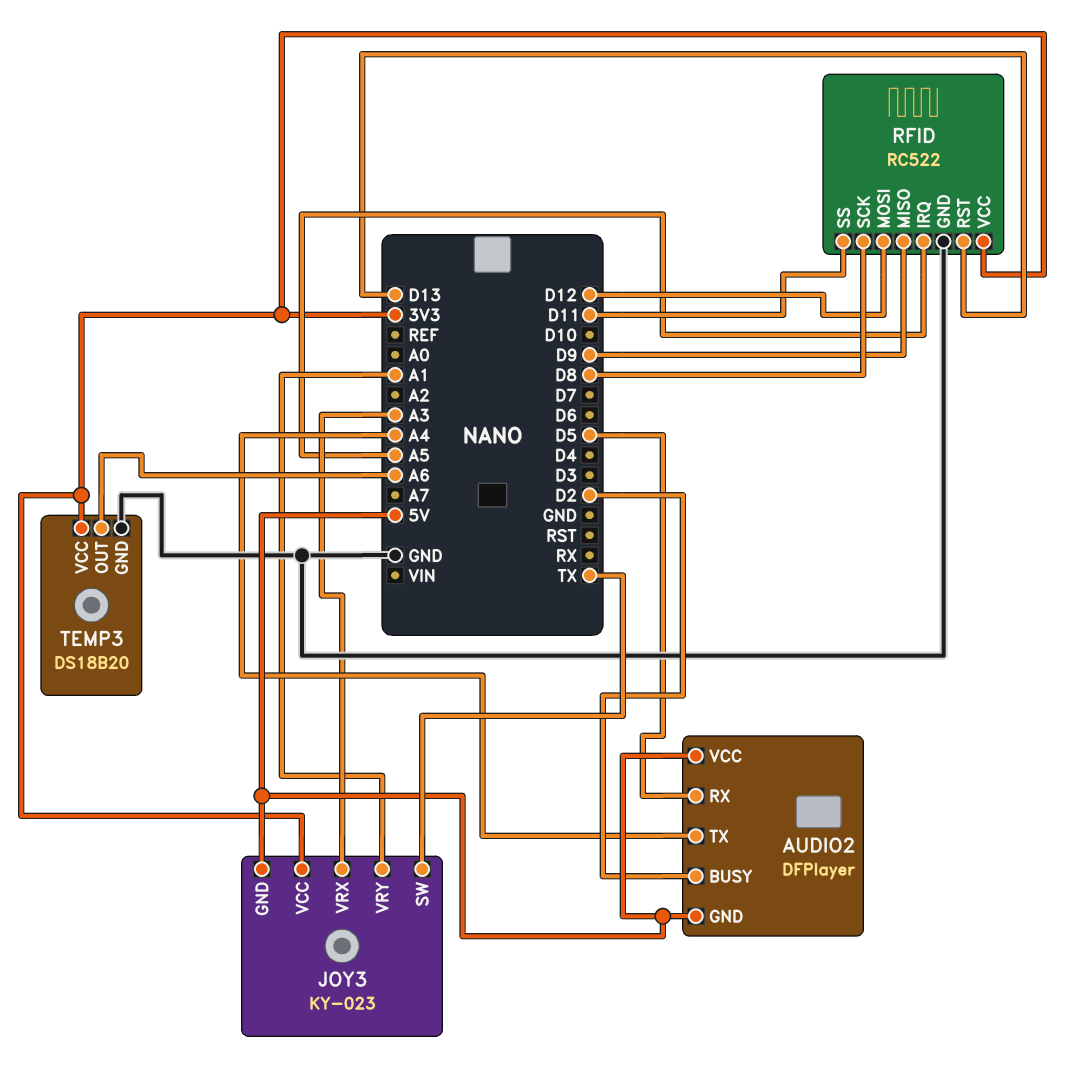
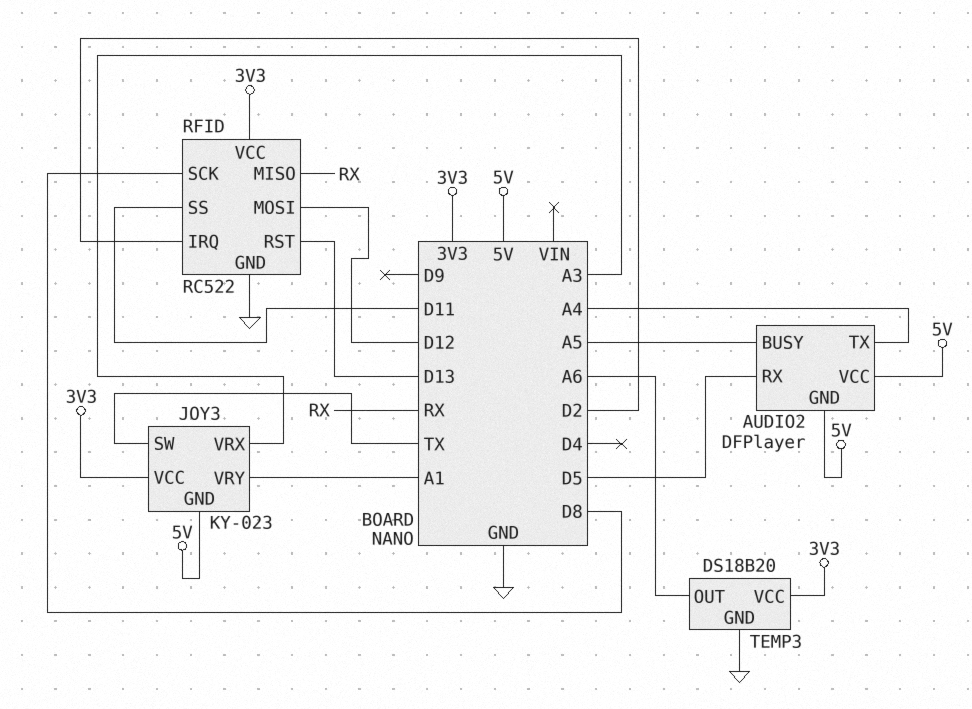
AUDIO2 pin BUSY: D2 -> A5
RFID pin IRQ: A5 -> D2
RFID pin MISO: D9 -> RX

